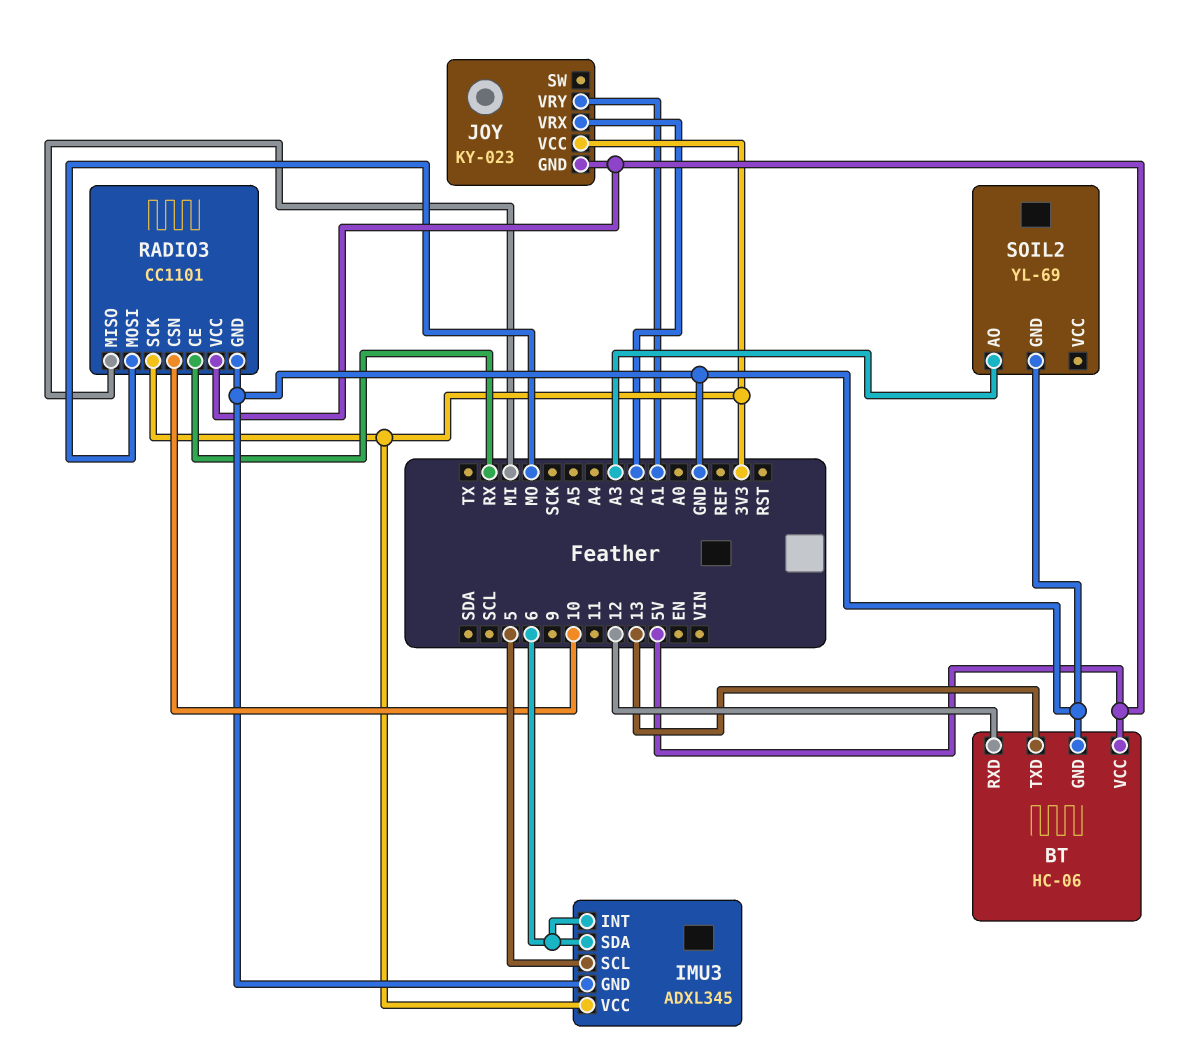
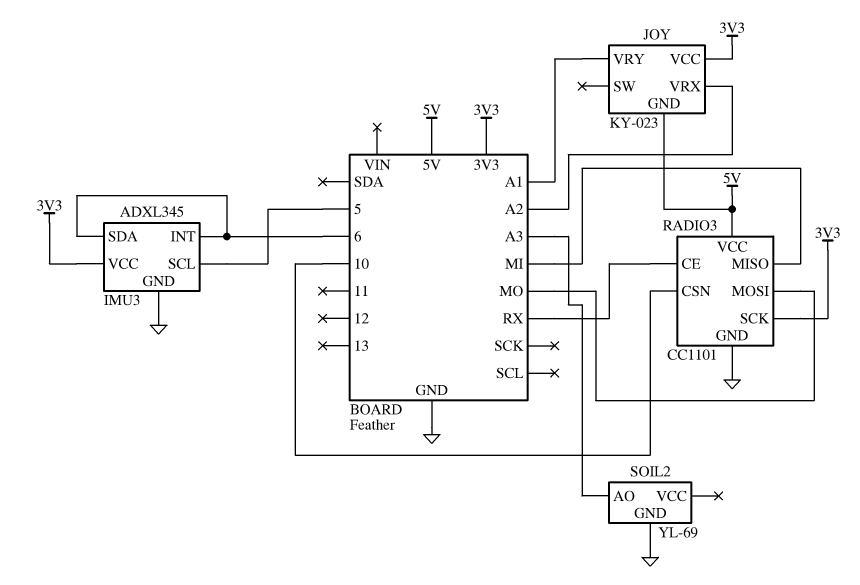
BT: HC-06 -> none
BT pin GND: GND -> none
BT pin RXD: 12 -> none
BT pin TXD: 13 -> none
BT pin VCC: 5V -> none

